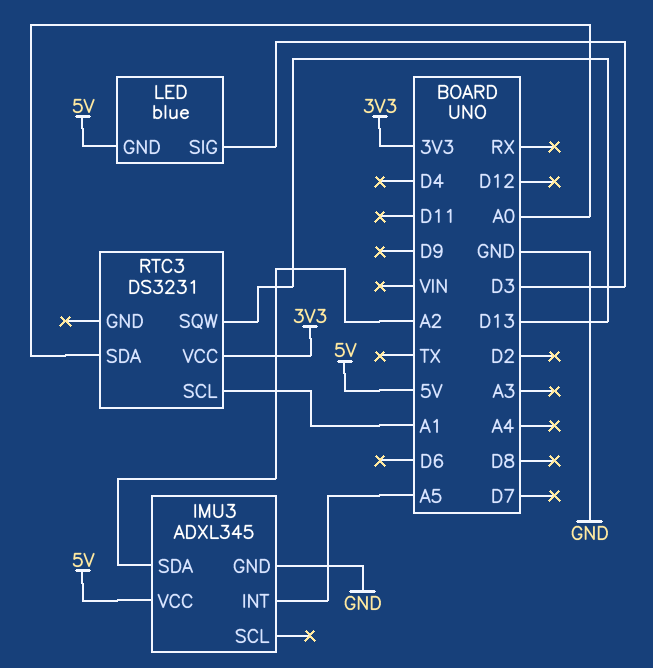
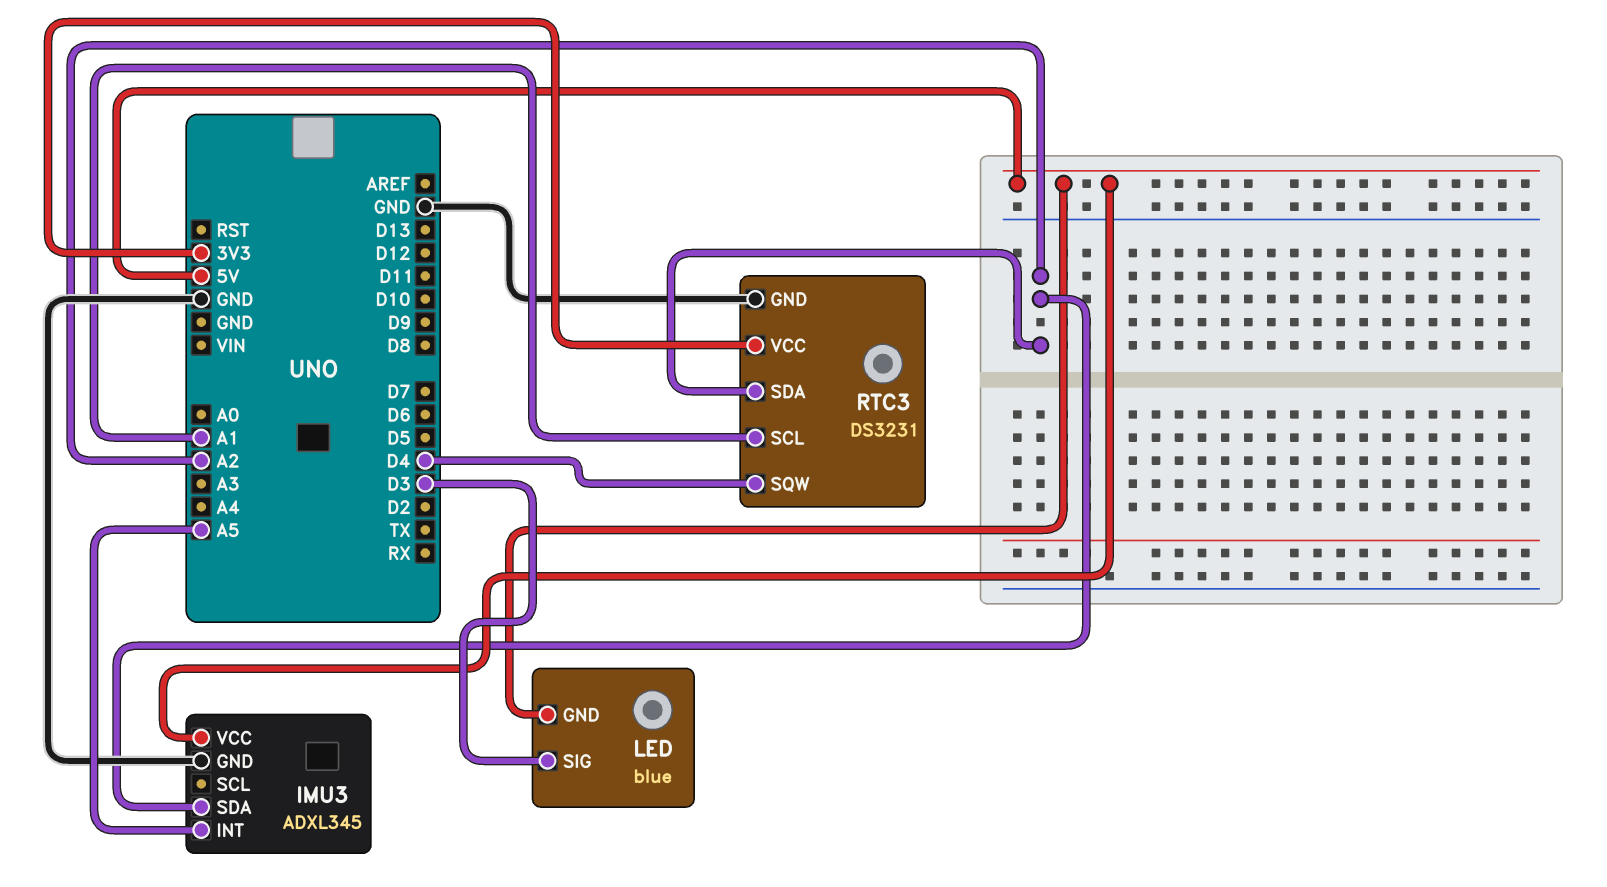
RTC3 pin GND: none -> GND
RTC3 pin SDA: A0 -> A2
RTC3 pin SQW: D13 -> D4

